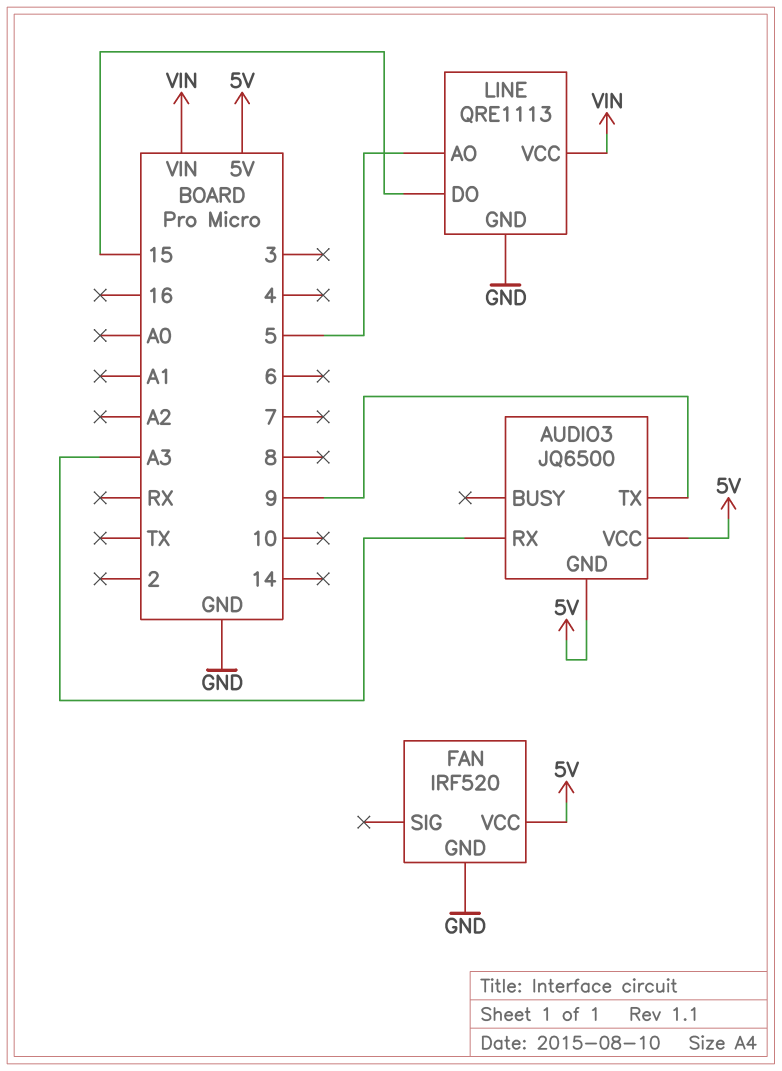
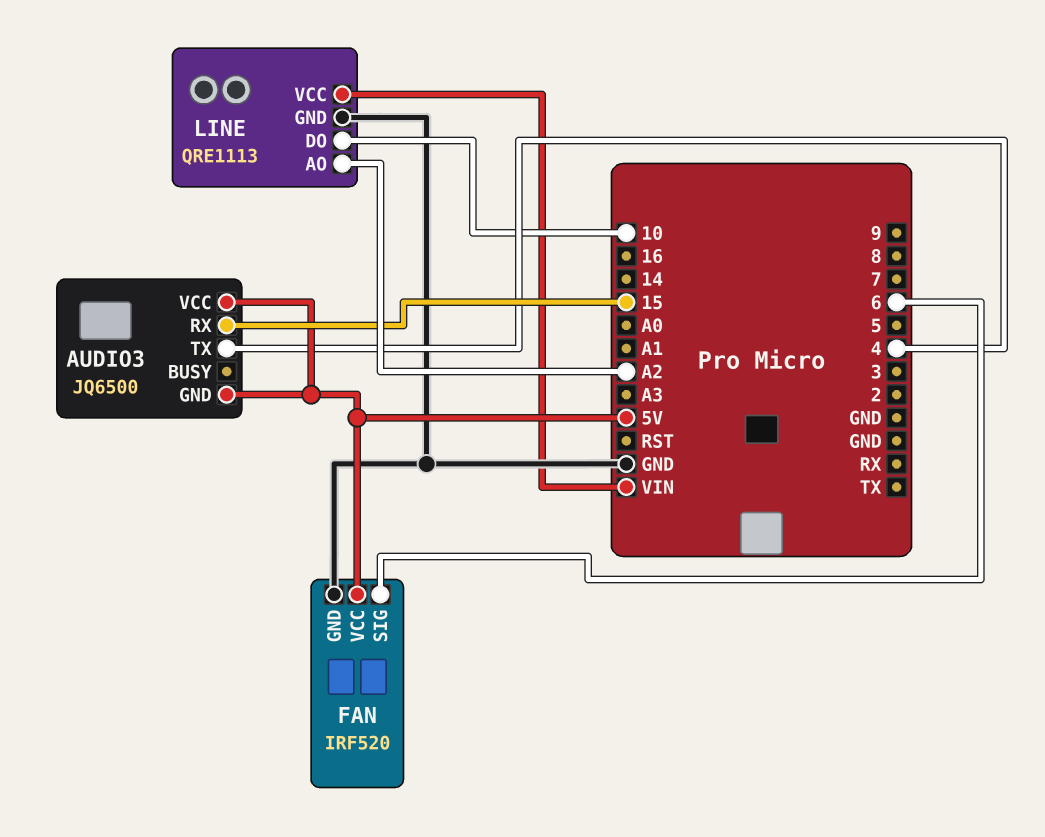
AUDIO3 pin RX: A3 -> 15
AUDIO3 pin TX: 9 -> 4
FAN pin SIG: none -> 6
LINE pin AO: 5 -> A2
LINE pin DO: 15 -> 10

